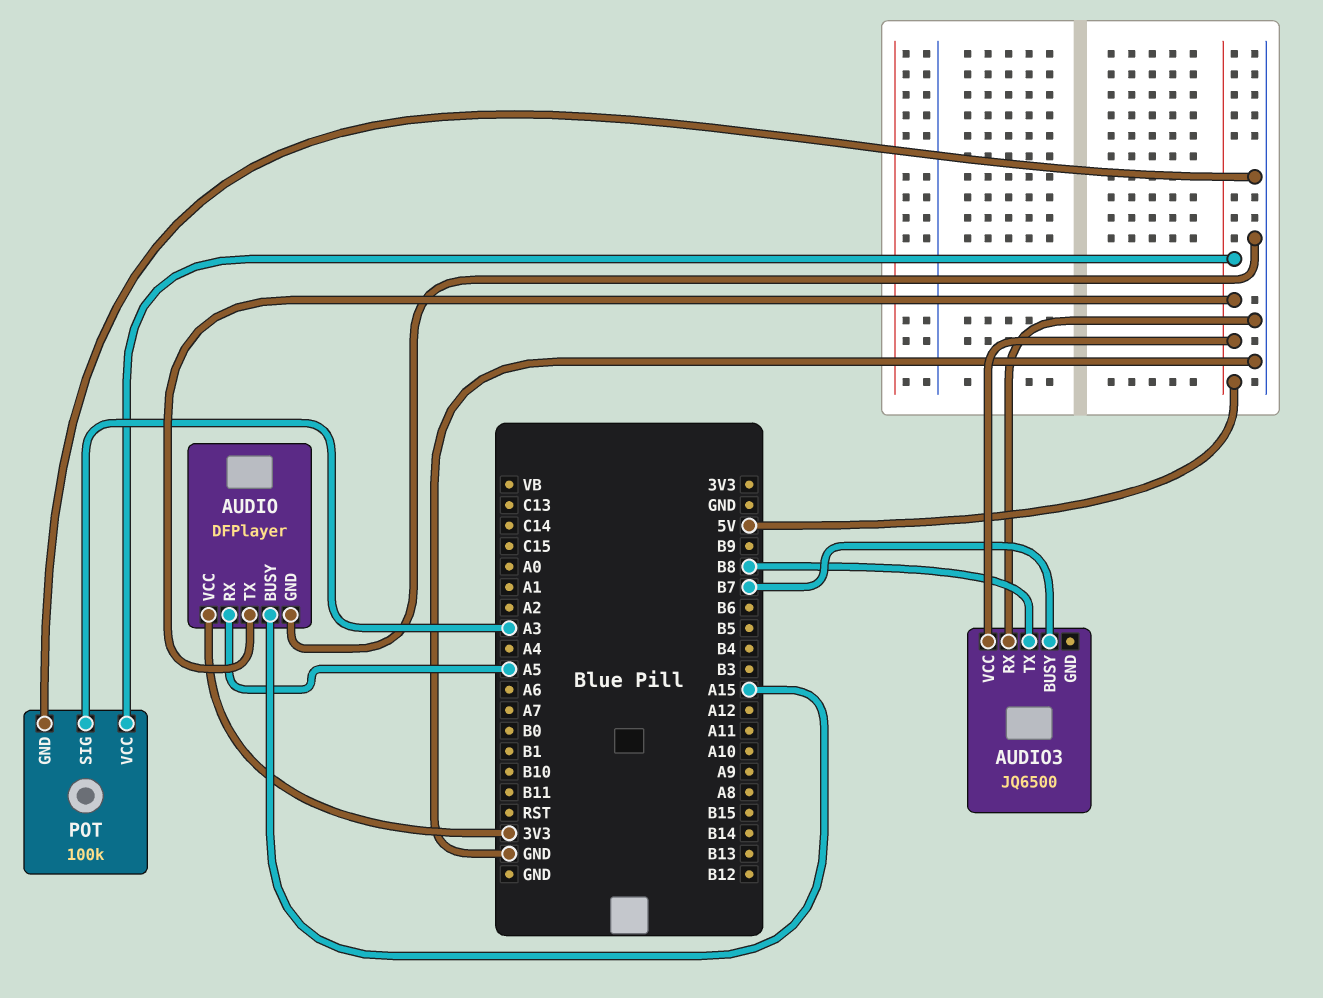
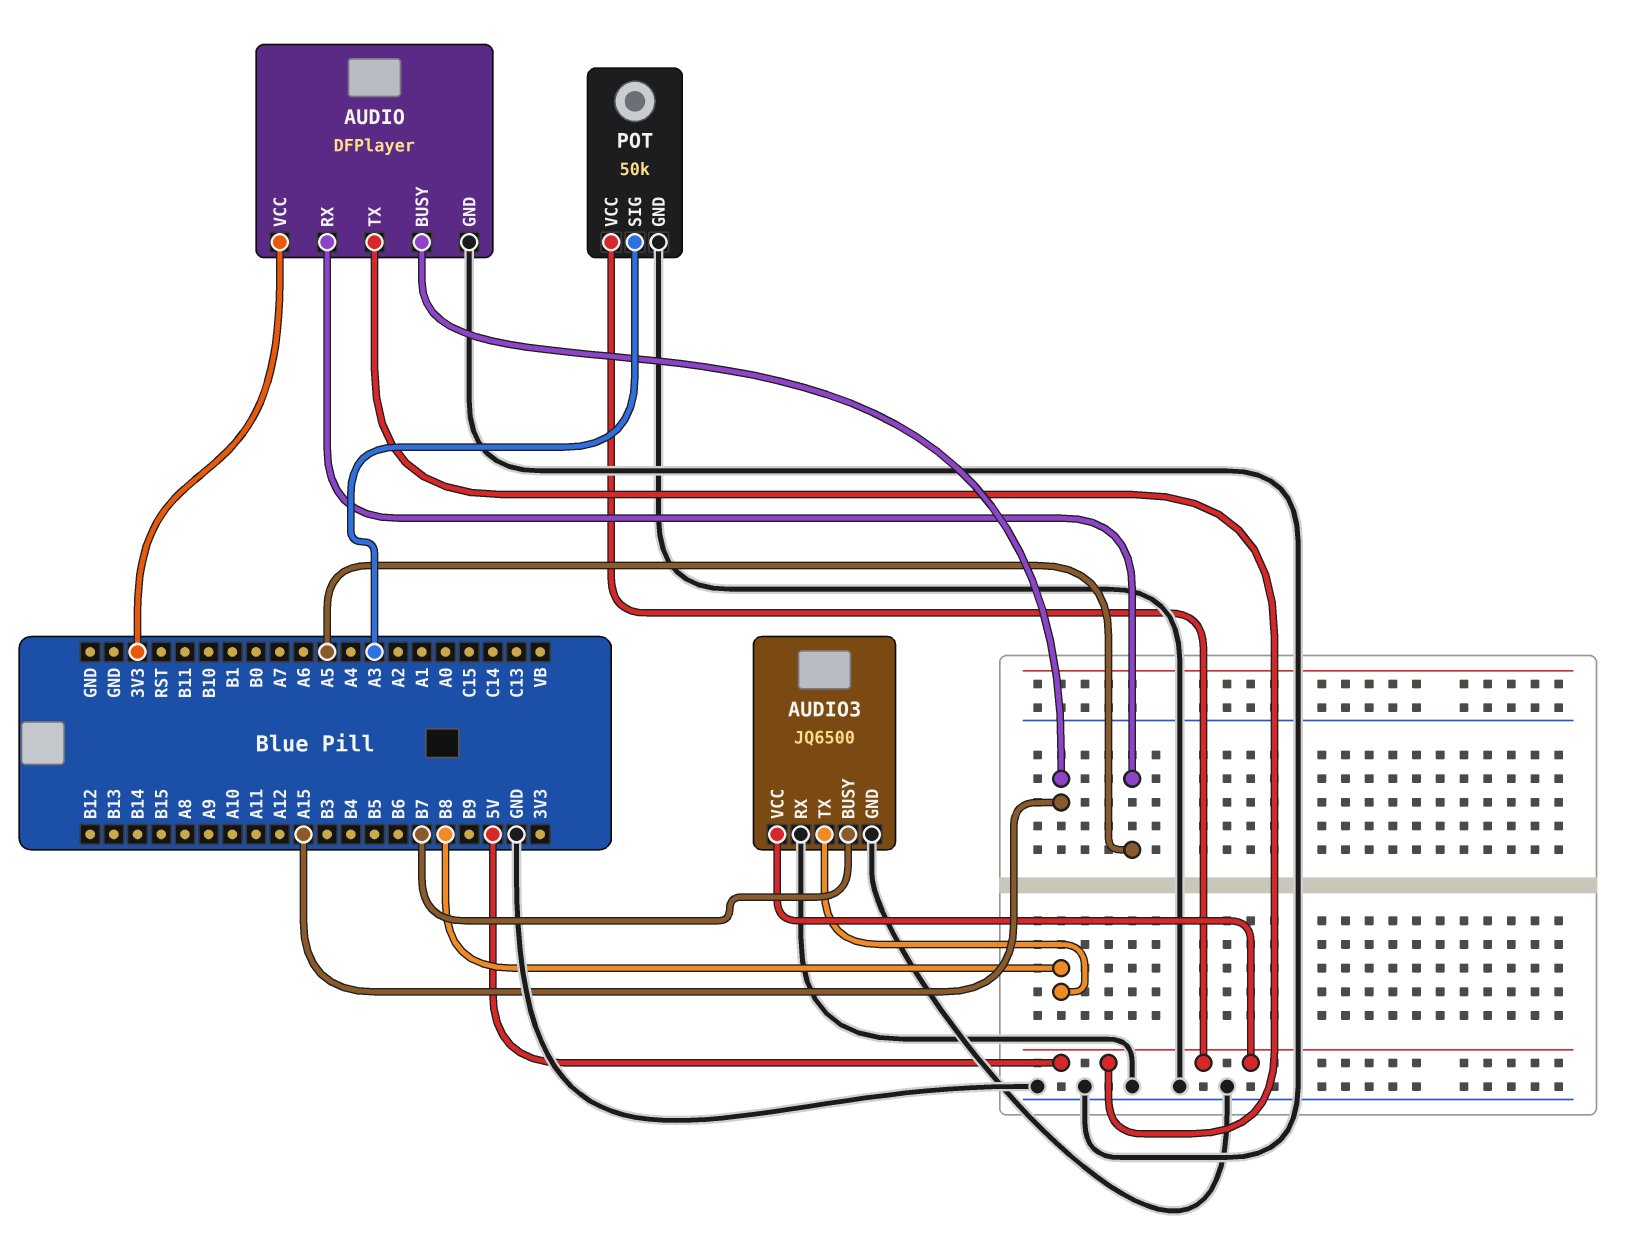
AUDIO3 pin GND: none -> GND
POT: 100k -> 50k

